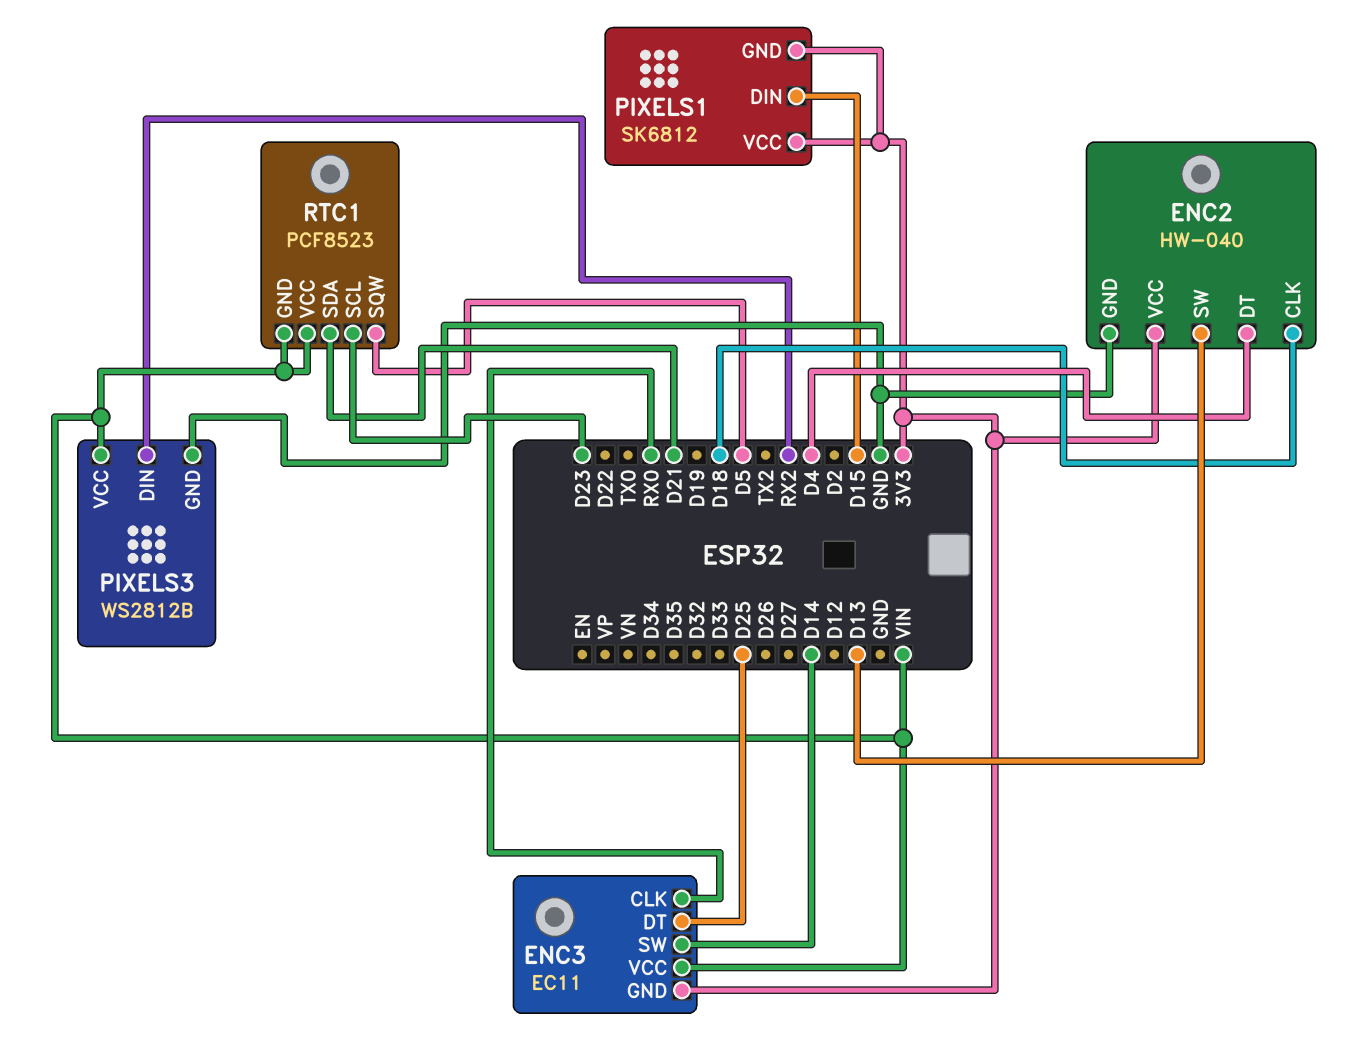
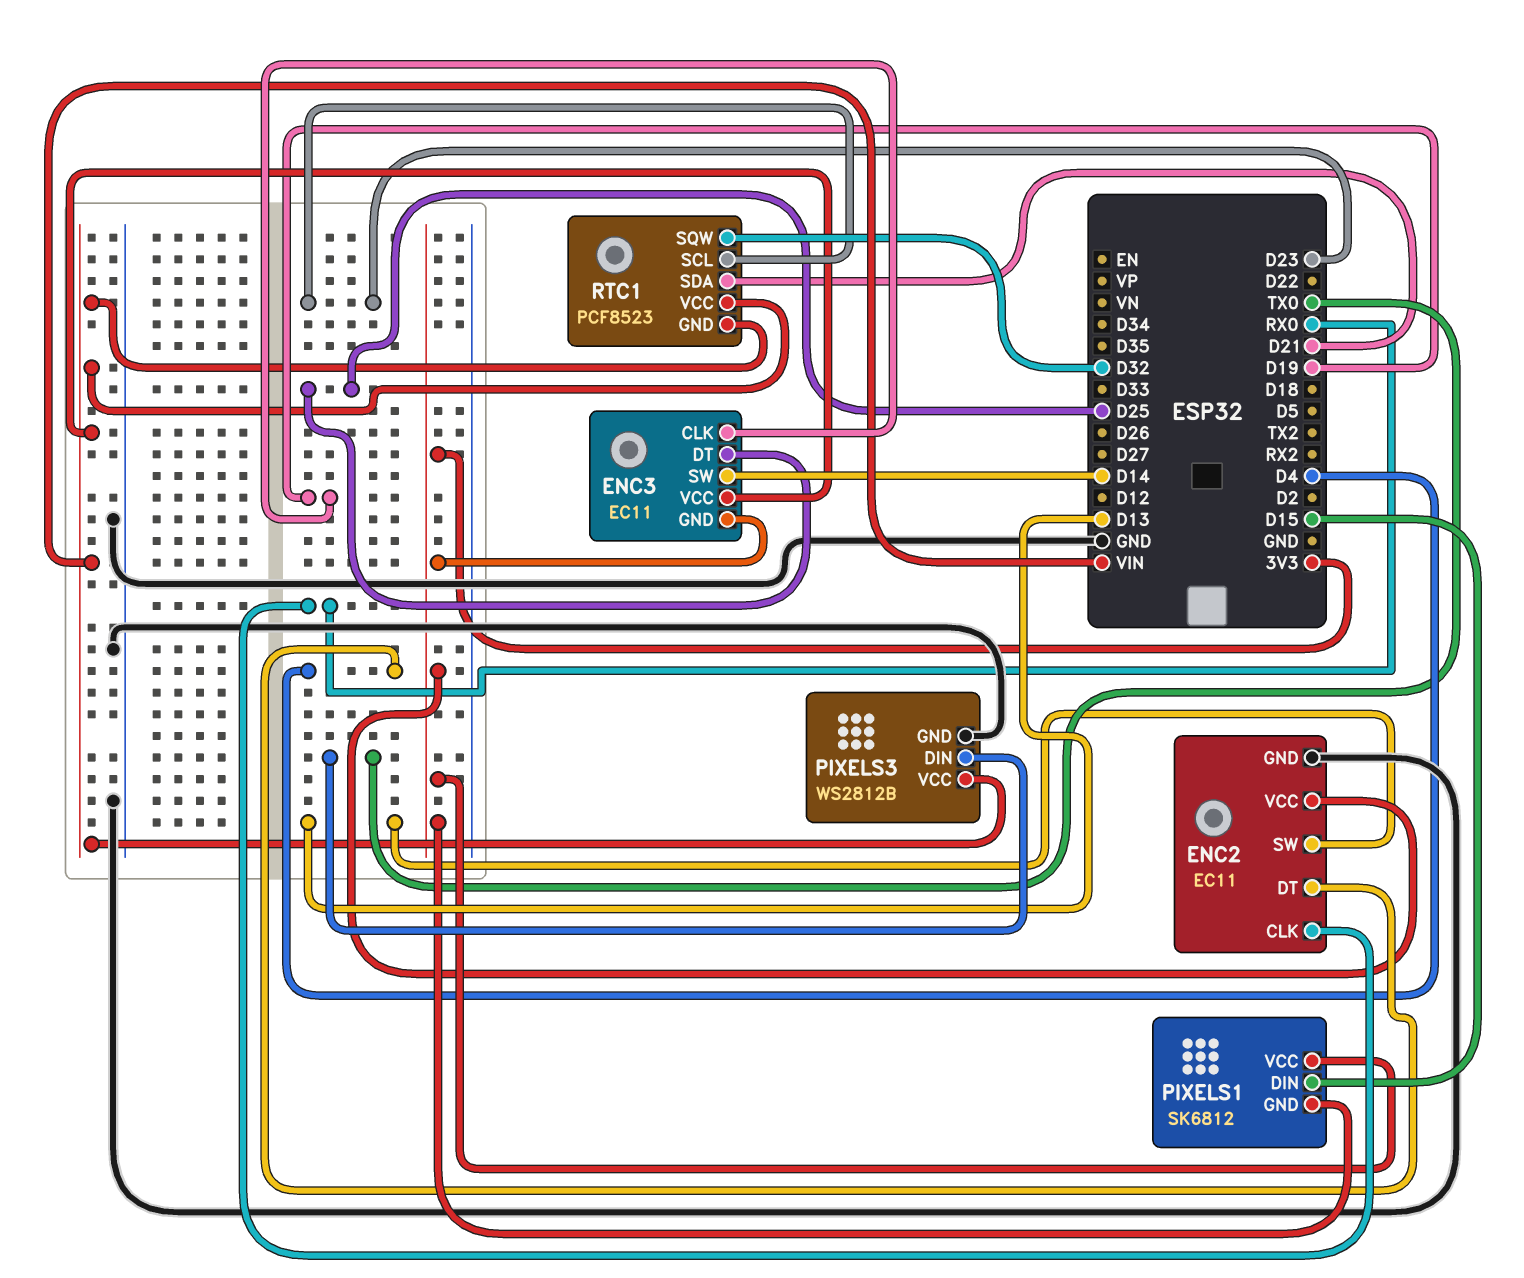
ENC2: HW-040 -> EC11
ENC2 pin CLK: D18 -> RX0
ENC3 pin CLK: RX0 -> D19
PIXELS3 pin DIN: RX2 -> TX0
RTC1 pin SQW: D5 -> D32

